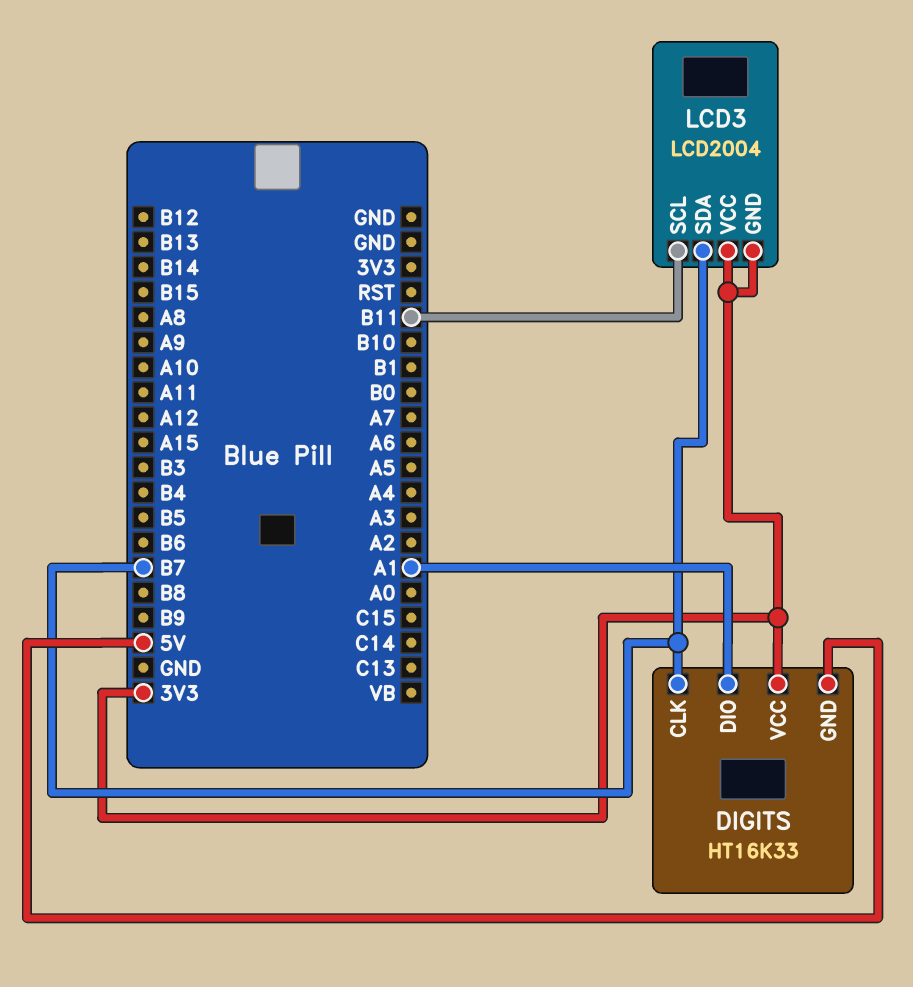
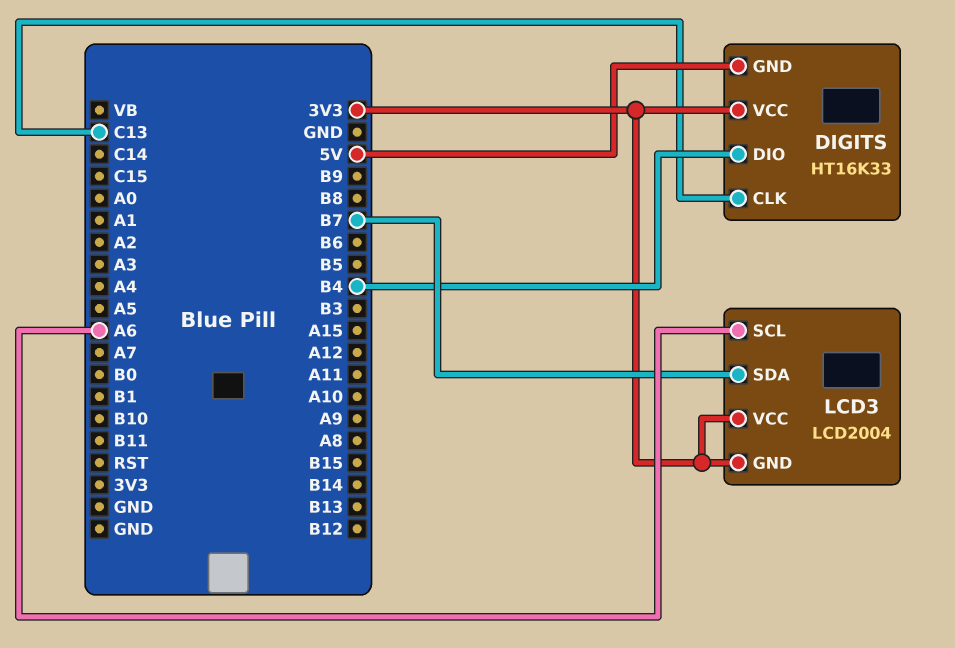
DIGITS pin CLK: B7 -> C13
DIGITS pin DIO: A1 -> B4
LCD3 pin SCL: B11 -> A6

